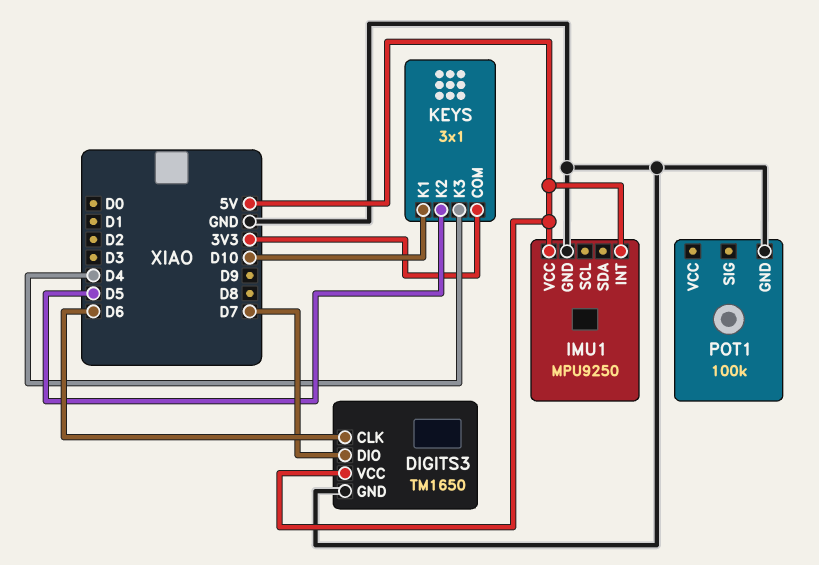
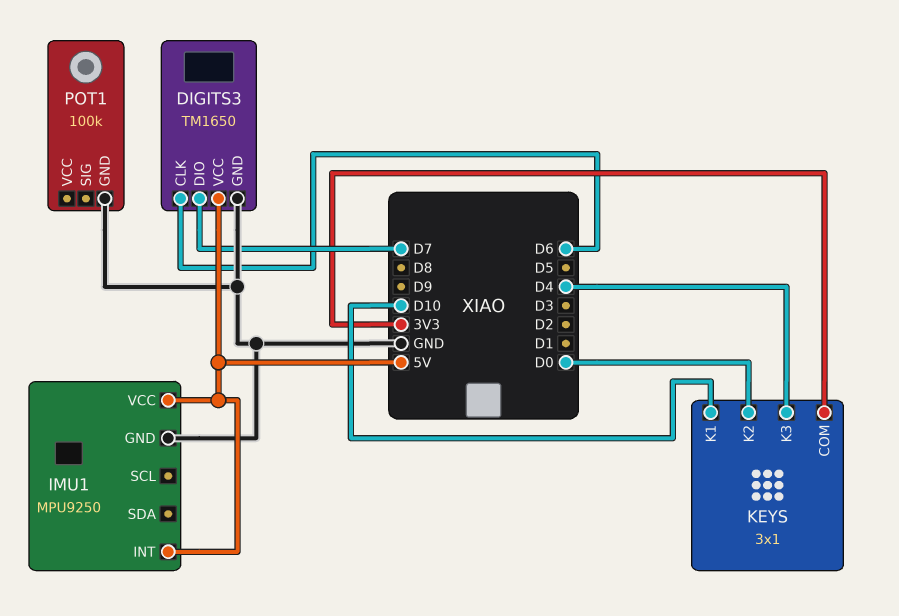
KEYS pin K2: D5 -> D0

